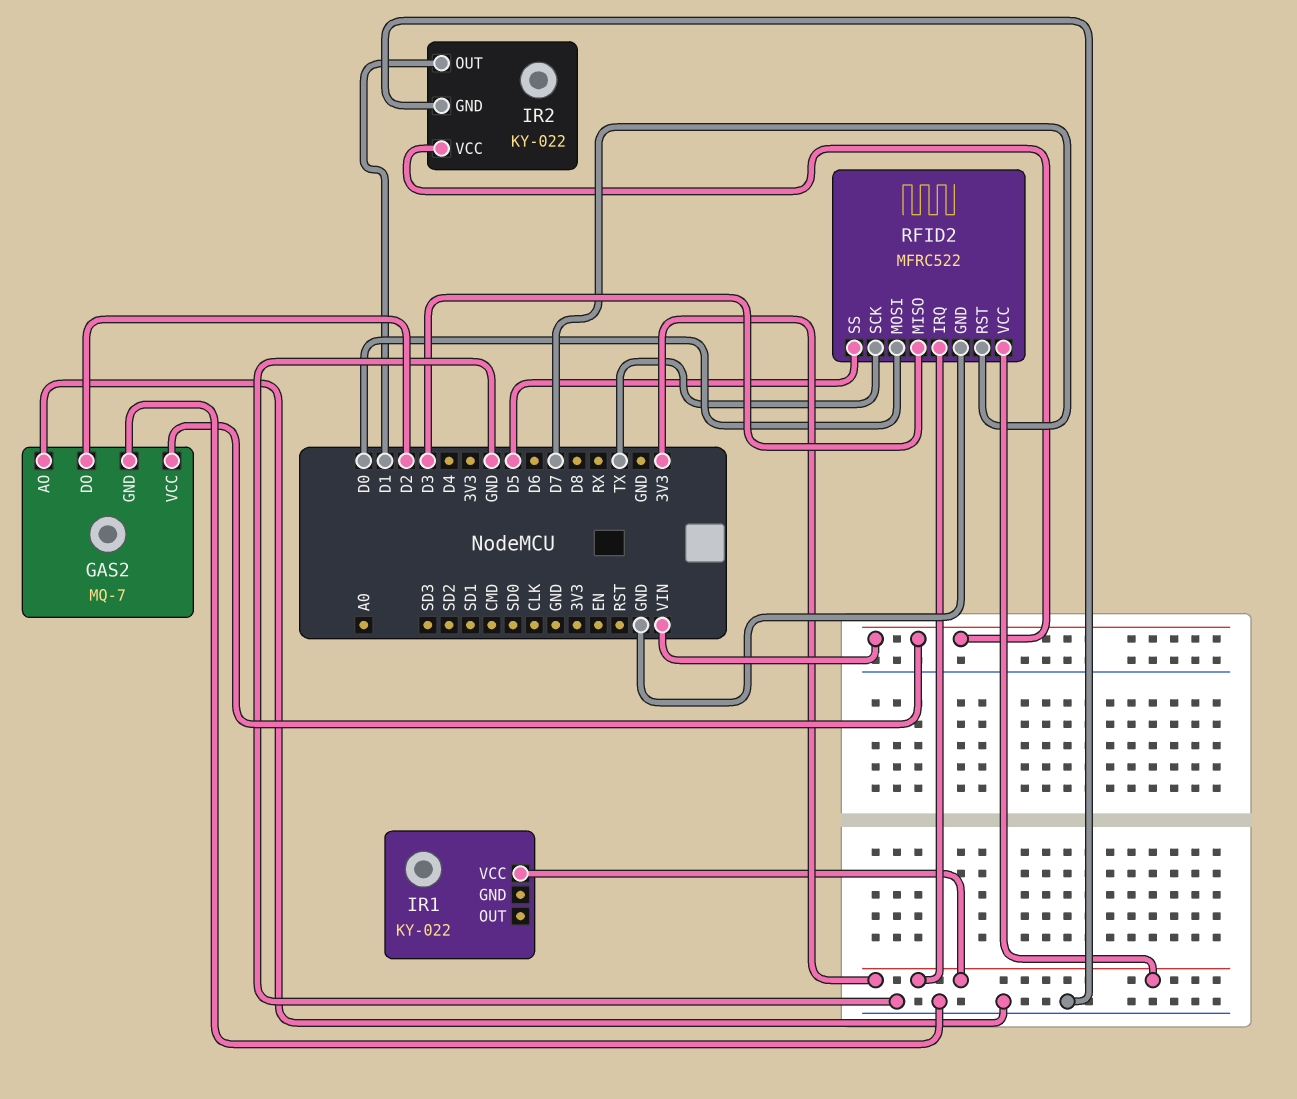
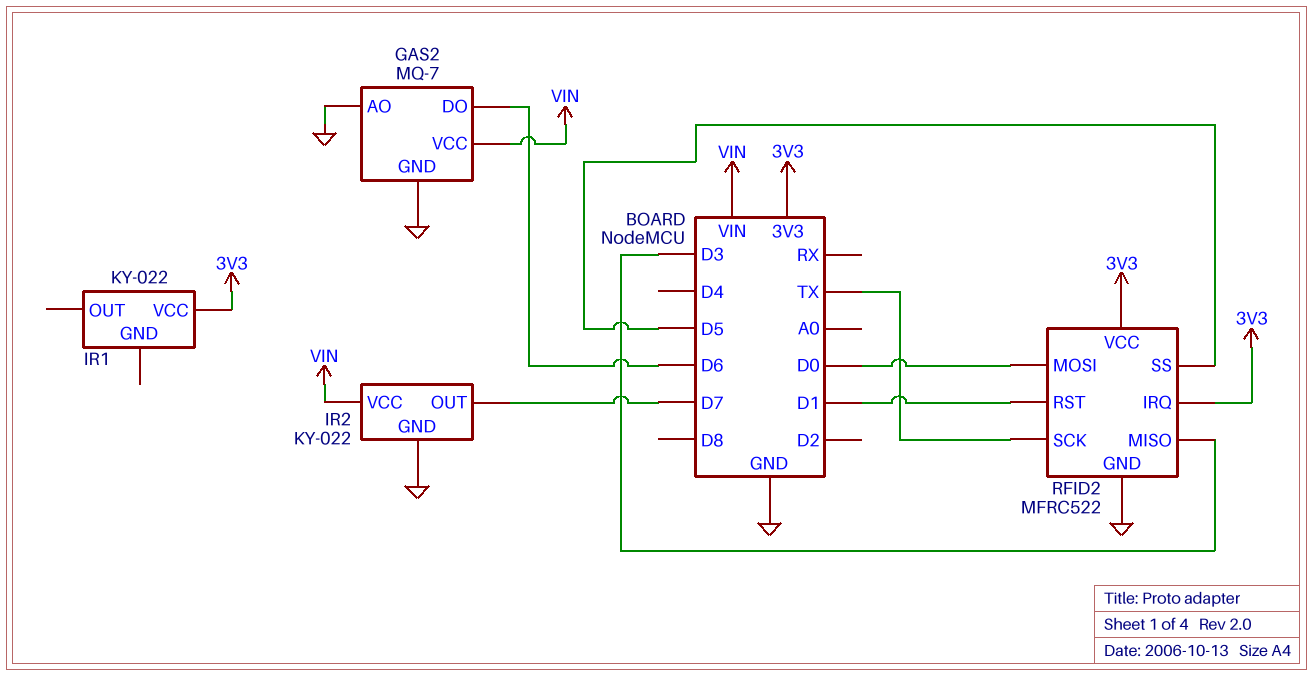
GAS2 pin DO: D2 -> D6
IR2 pin OUT: D1 -> D7
RFID2 pin RST: D7 -> D1

